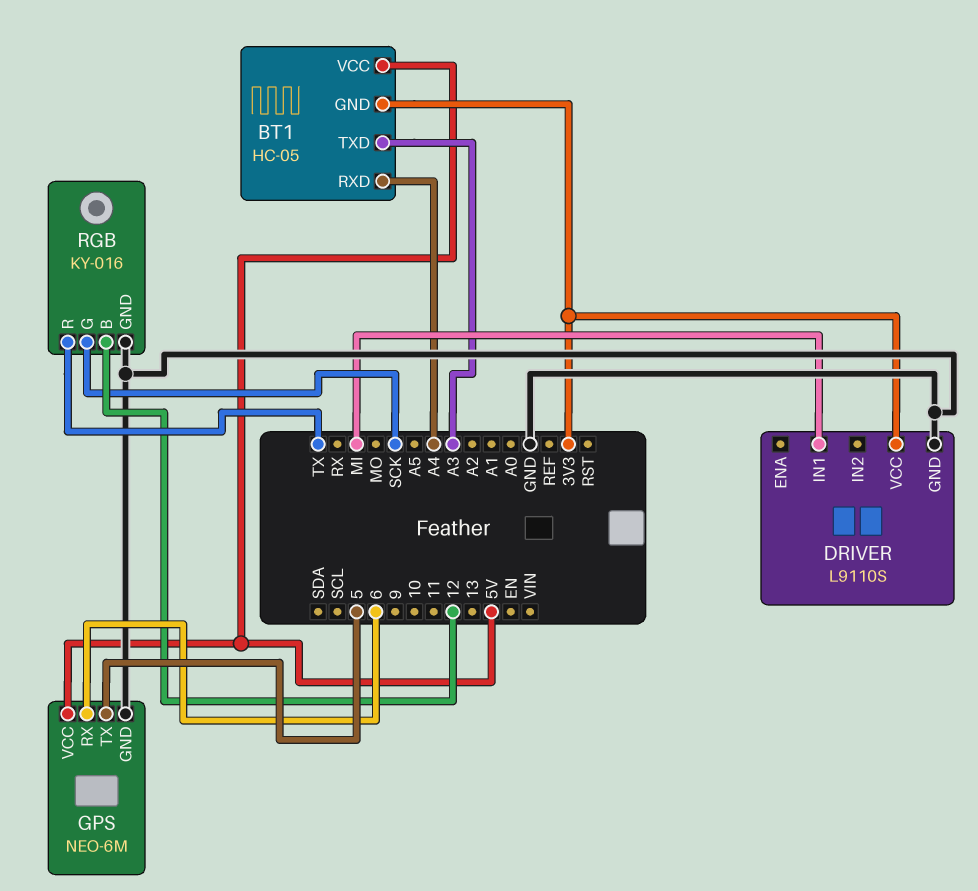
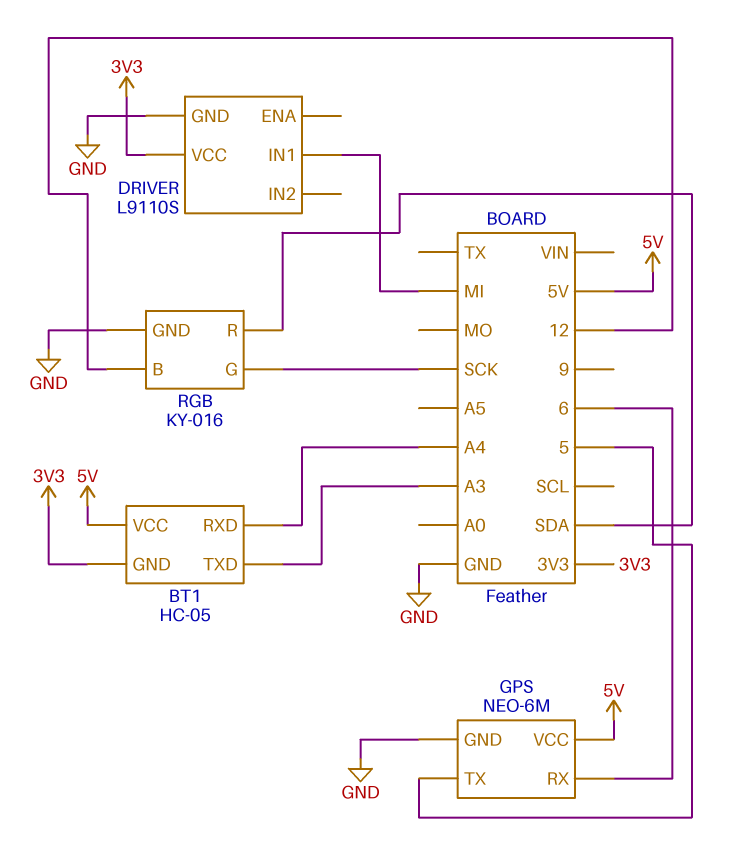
RGB pin R: TX -> SDA

